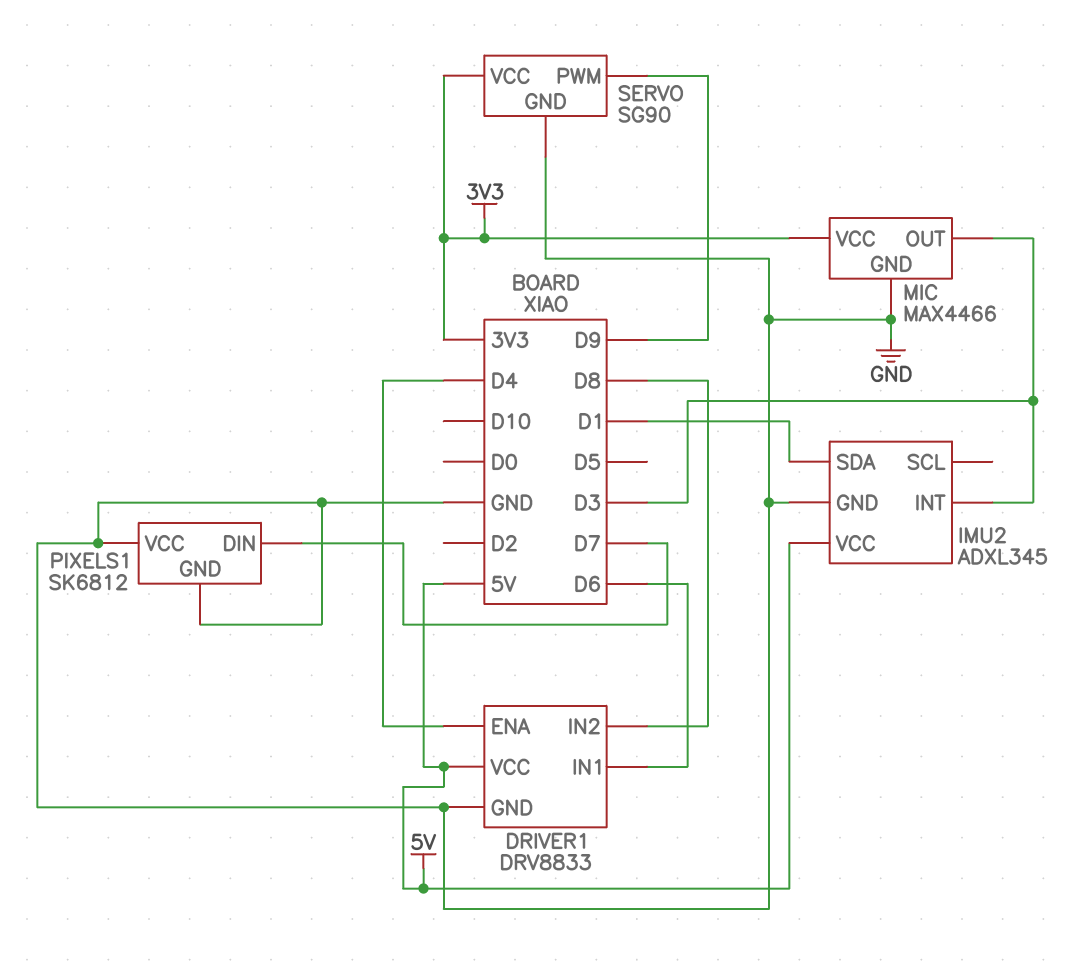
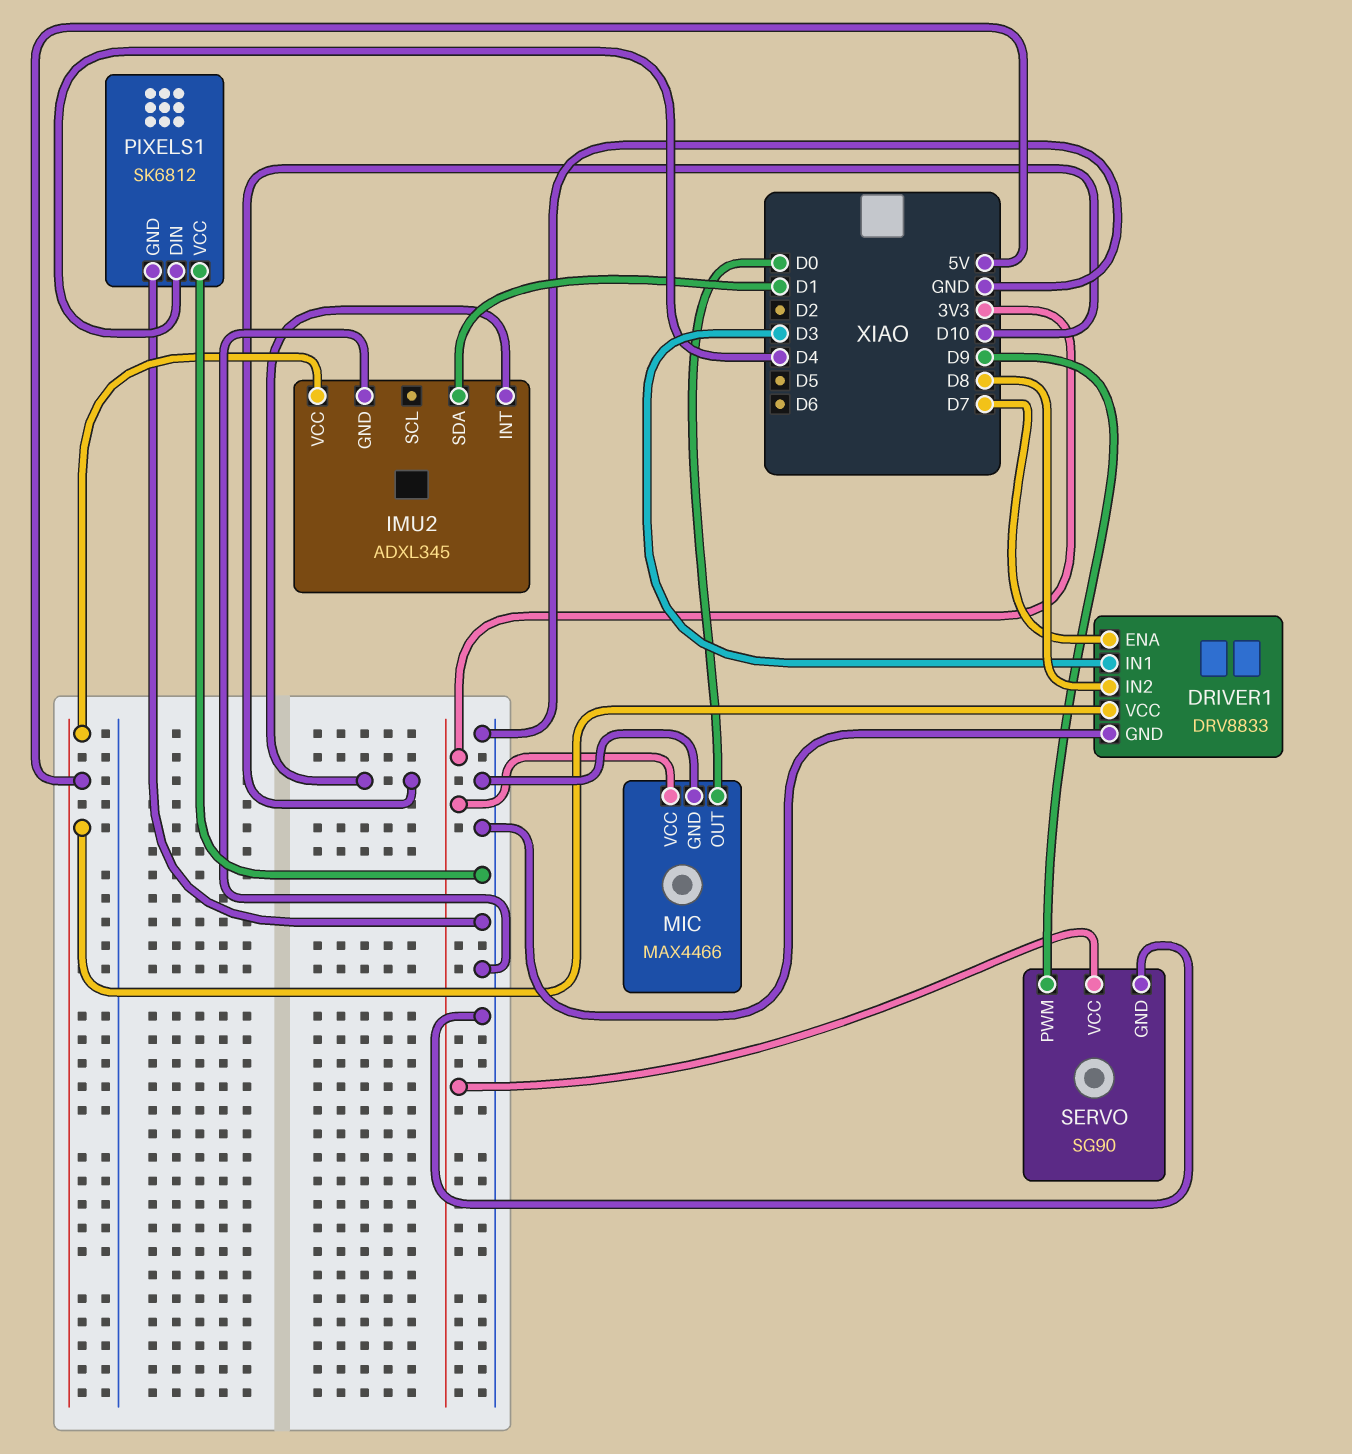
DRIVER1 pin ENA: D4 -> D7
DRIVER1 pin IN1: D6 -> D3
IMU2 pin INT: D3 -> D10
MIC pin OUT: D3 -> D0
PIXELS1 pin DIN: D7 -> D4

